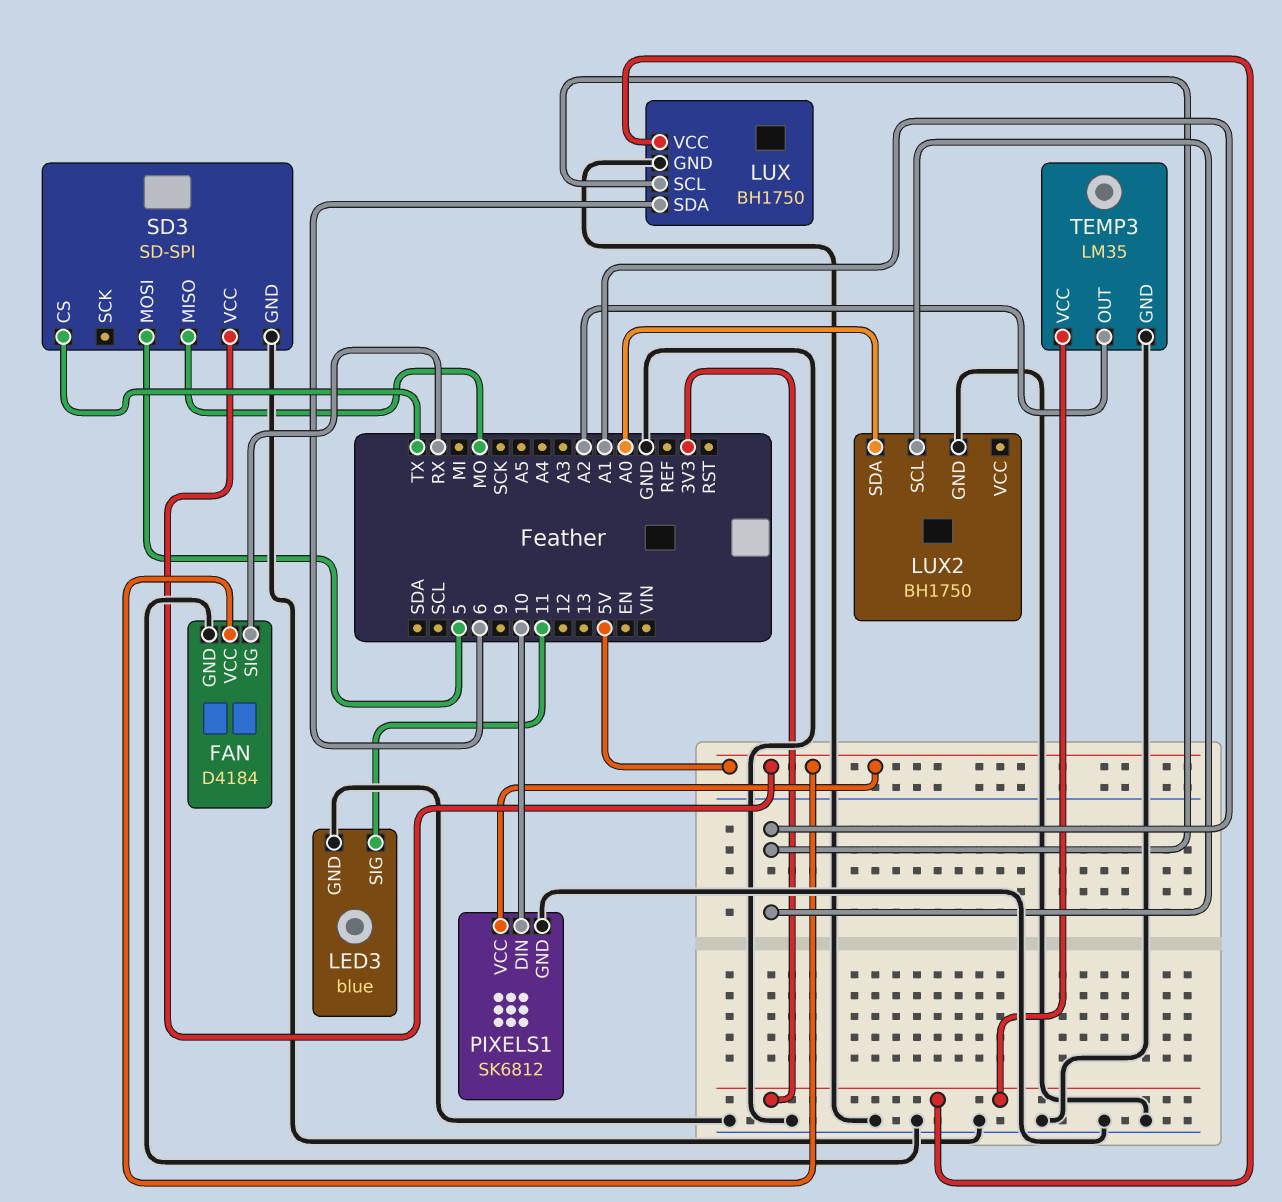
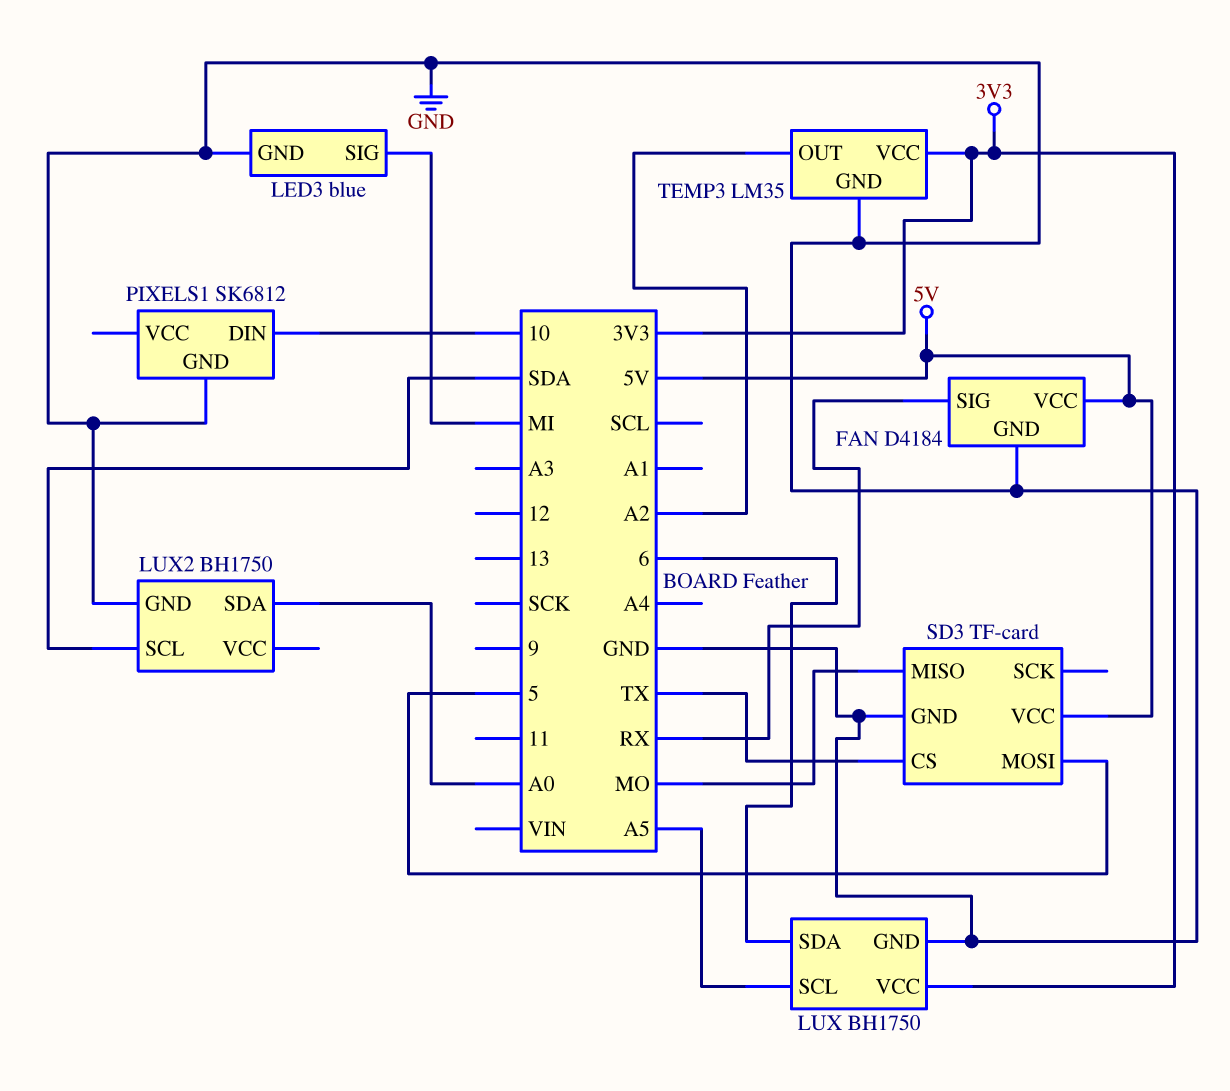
LED3 pin SIG: 11 -> MI
LUX pin SCL: A1 -> A5
LUX2 pin SCL: A1 -> SDA
PIXELS1 pin VCC: 5V -> none
SD3: SD-SPI -> TF-card

